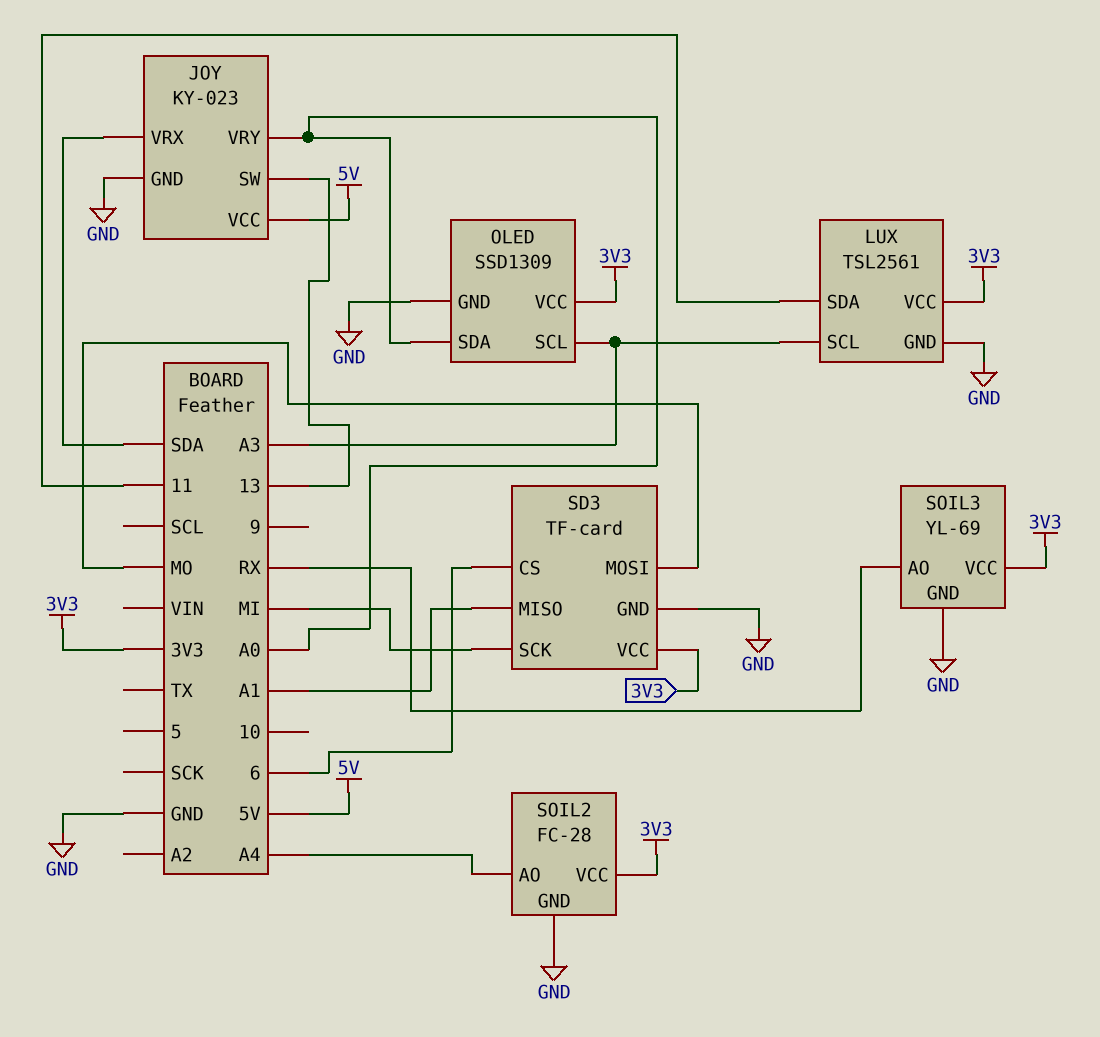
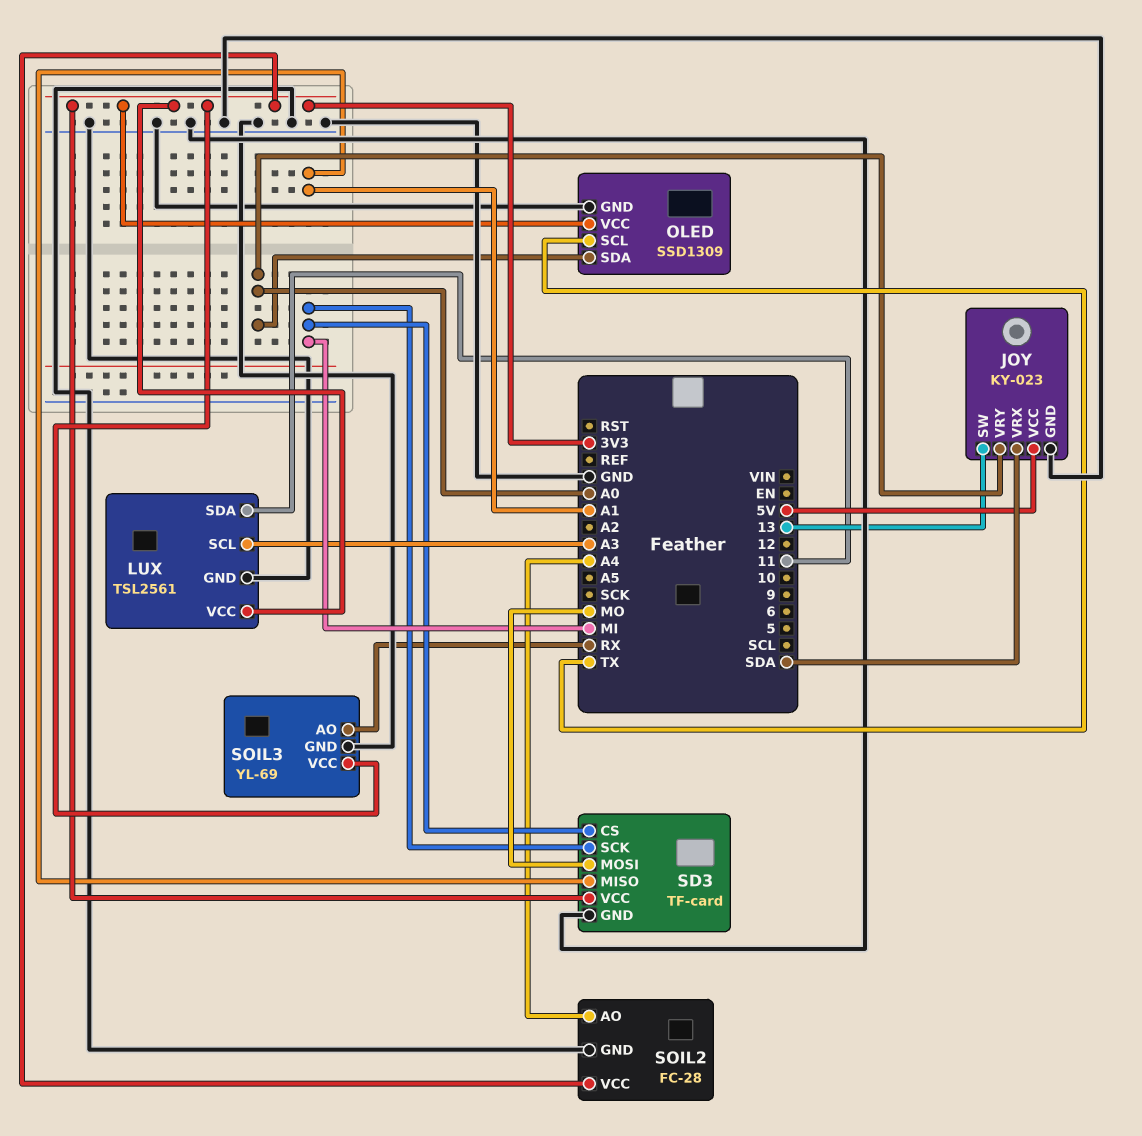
OLED pin SCL: A3 -> TX
SD3 pin CS: 6 -> MI

